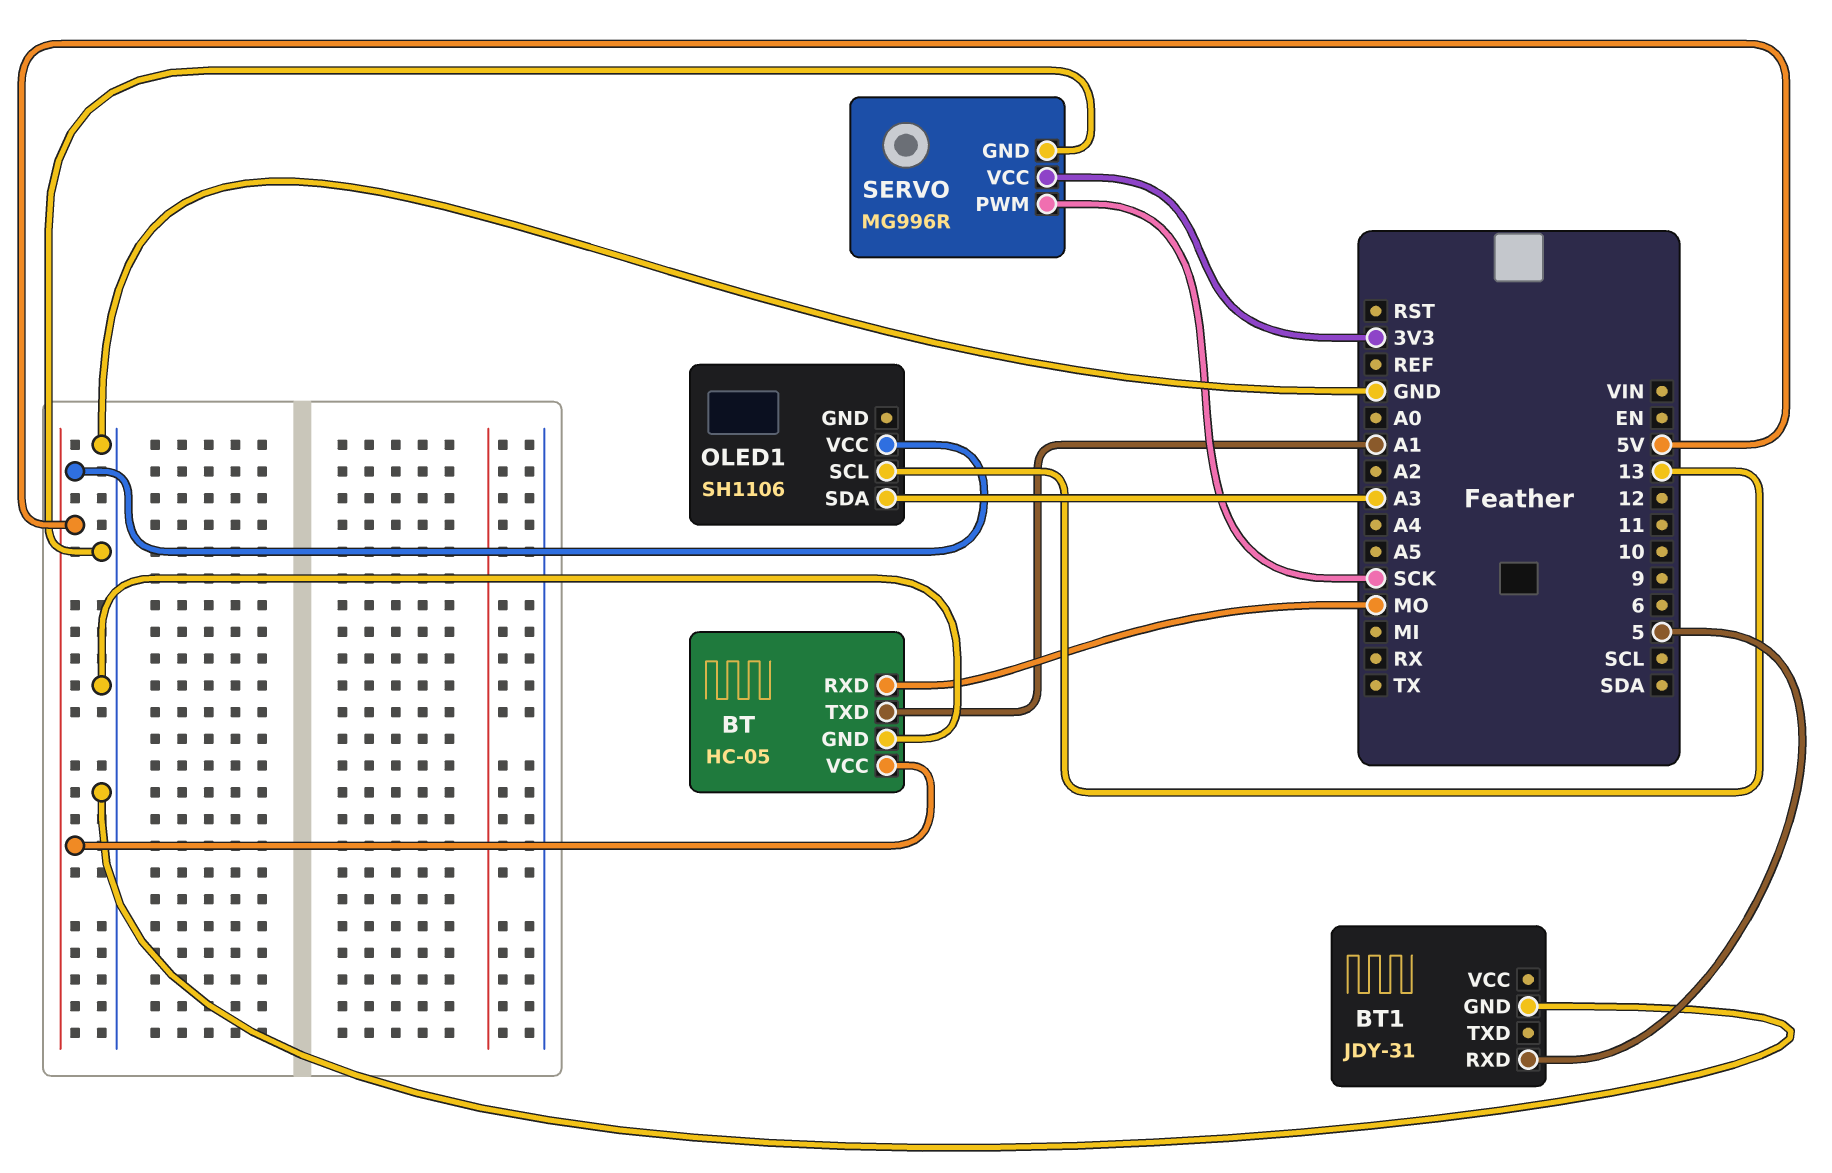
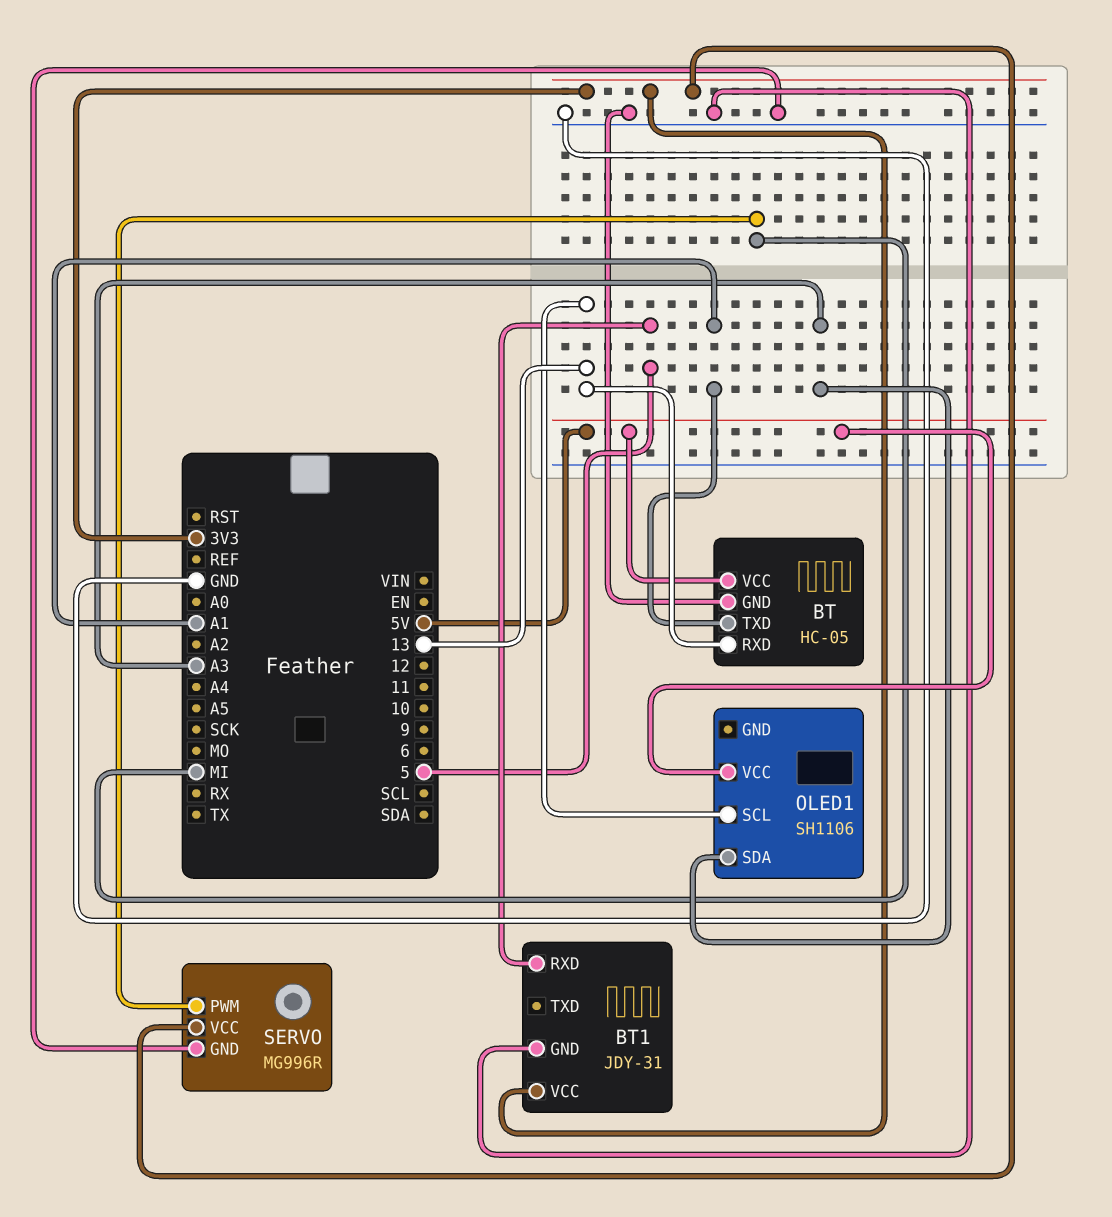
BT pin RXD: MO -> 13
BT1 pin VCC: none -> 3V3
SERVO pin PWM: SCK -> MI

